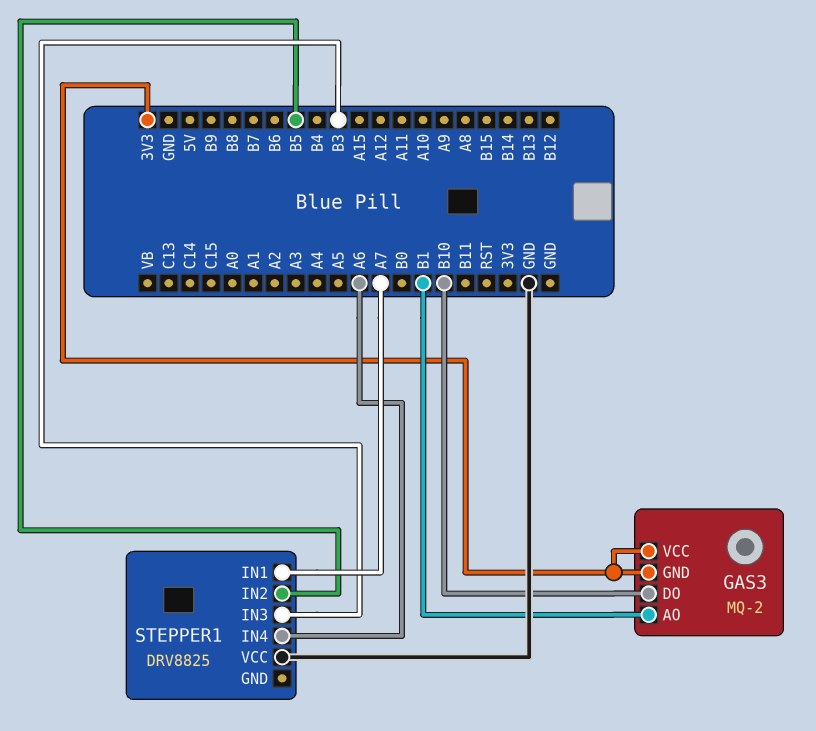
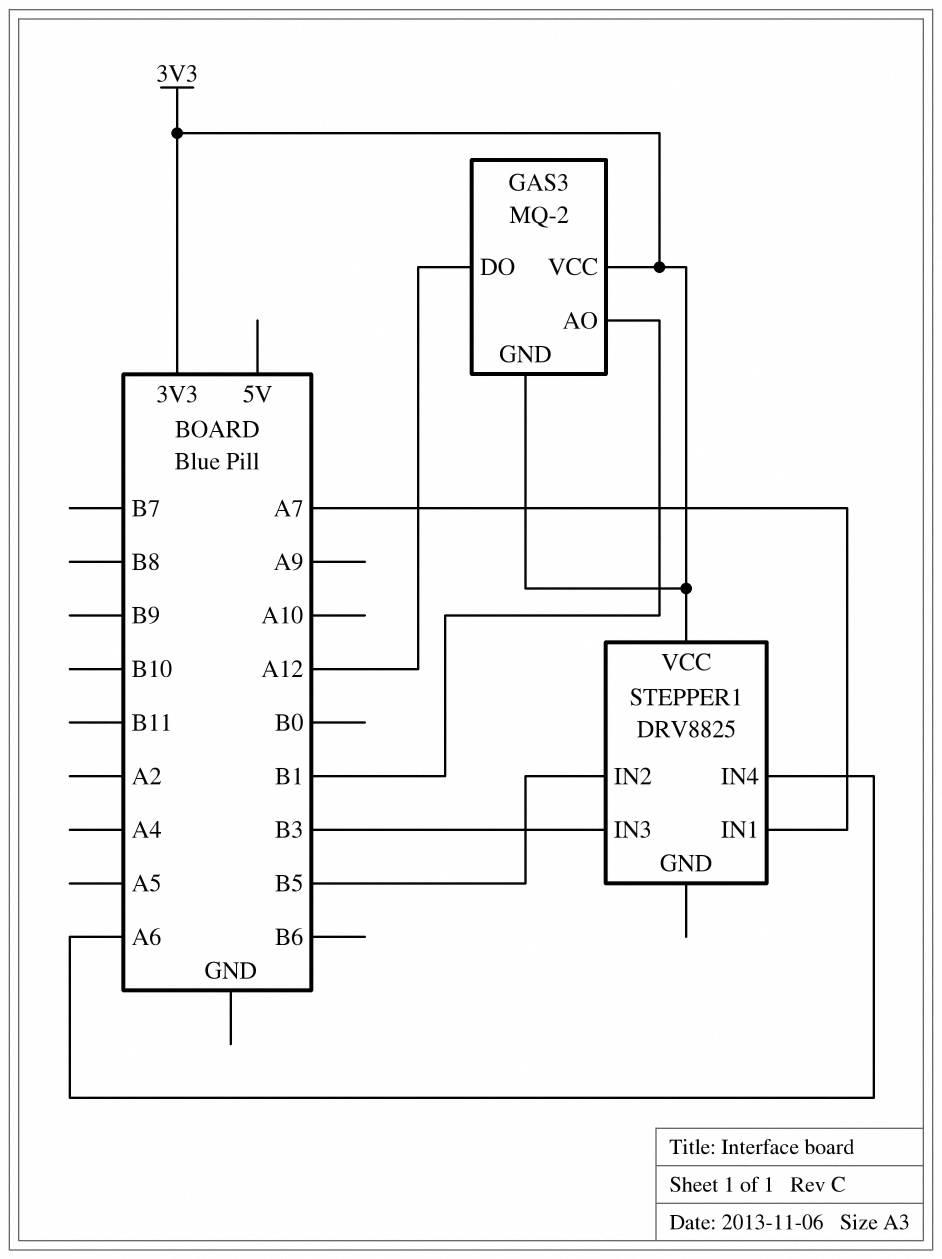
GAS3 pin DO: B10 -> A12
STEPPER1 pin VCC: GND -> 3V3

